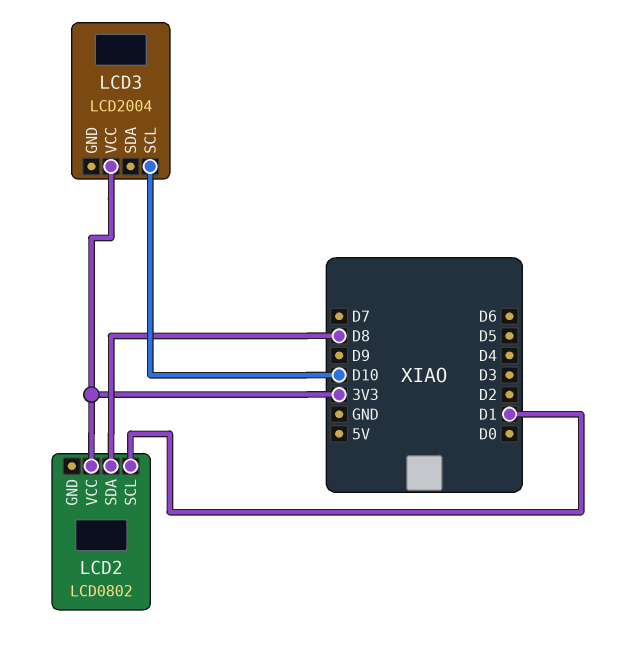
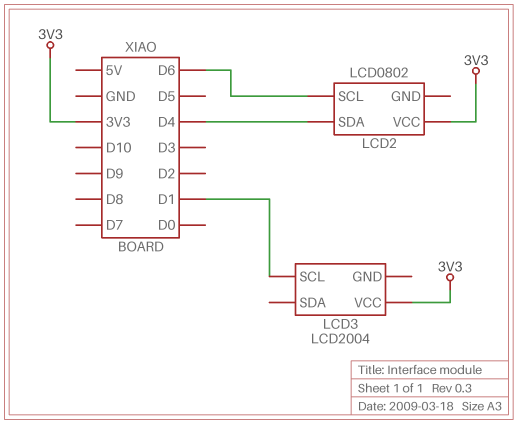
LCD2 pin SCL: D1 -> D6
LCD2 pin SDA: D8 -> D4
LCD3 pin SCL: D10 -> D1

